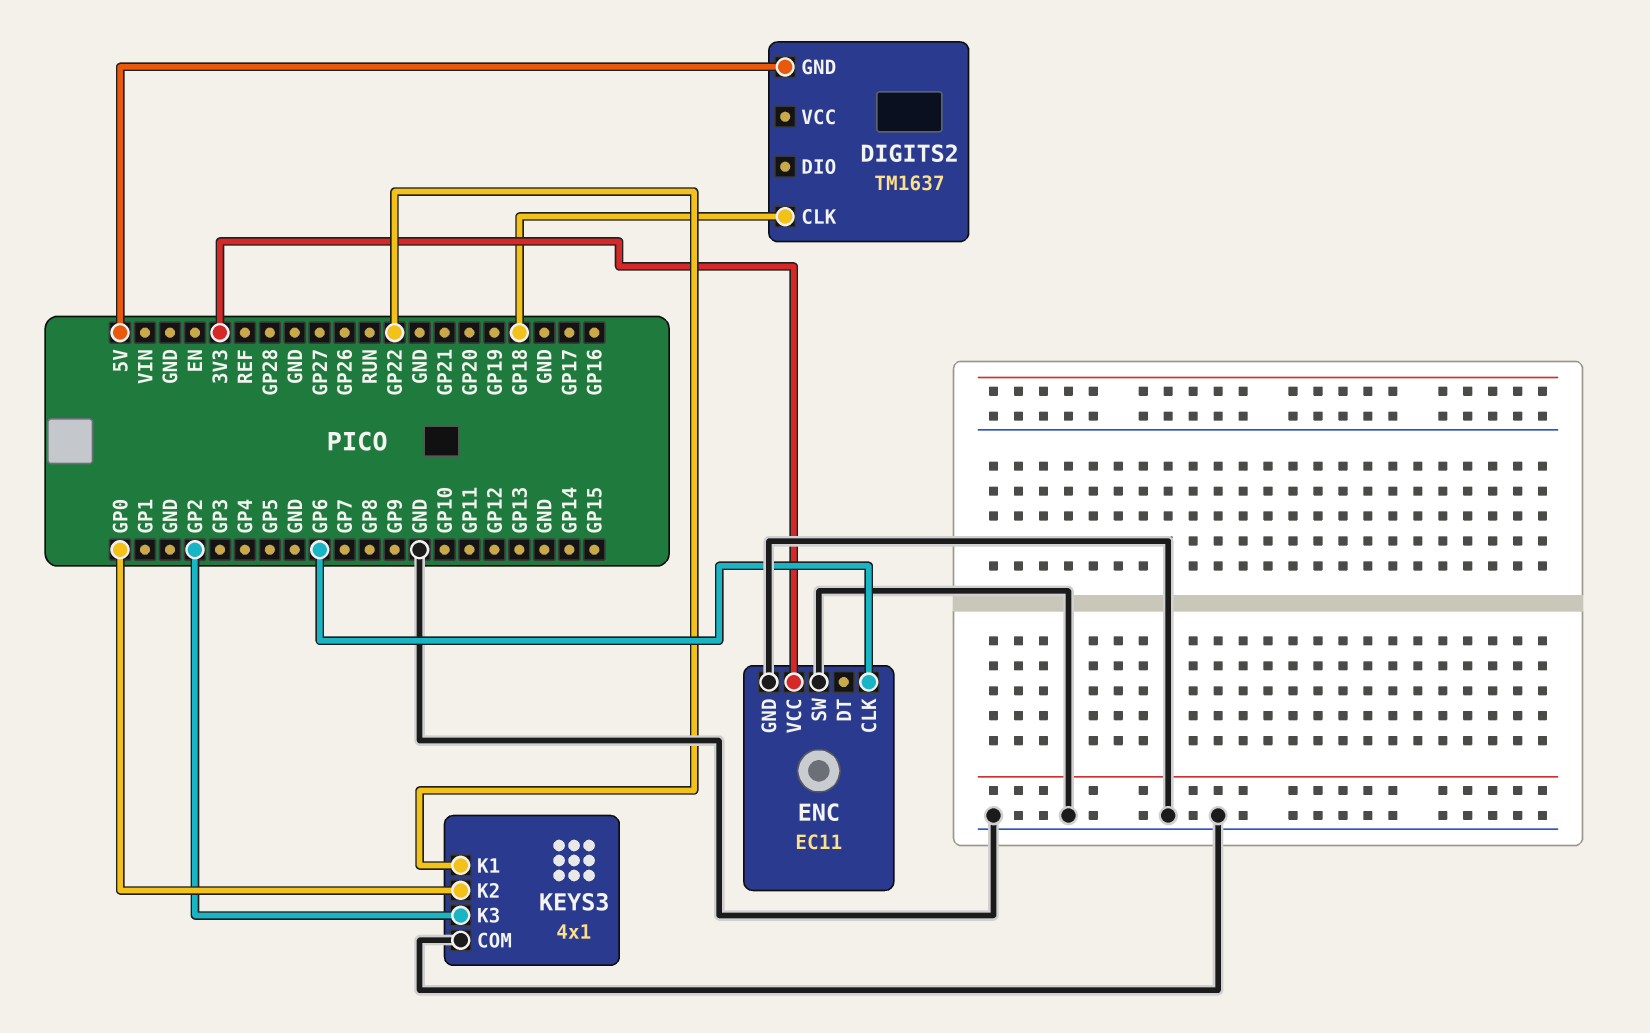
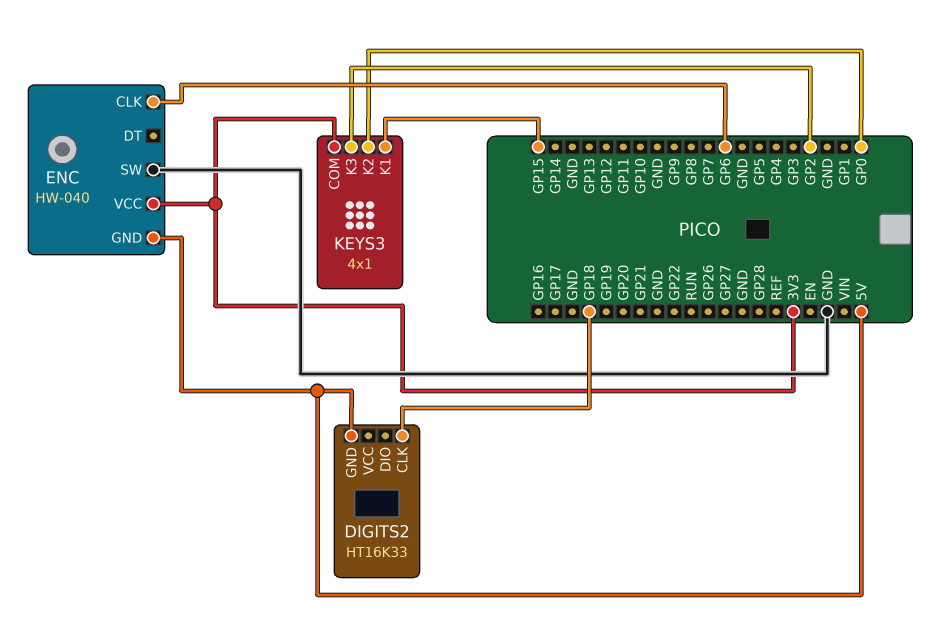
DIGITS2: TM1637 -> HT16K33
ENC: EC11 -> HW-040
ENC pin GND: GND -> 5V
KEYS3 pin COM: GND -> 3V3
KEYS3 pin K1: GP22 -> GP15

